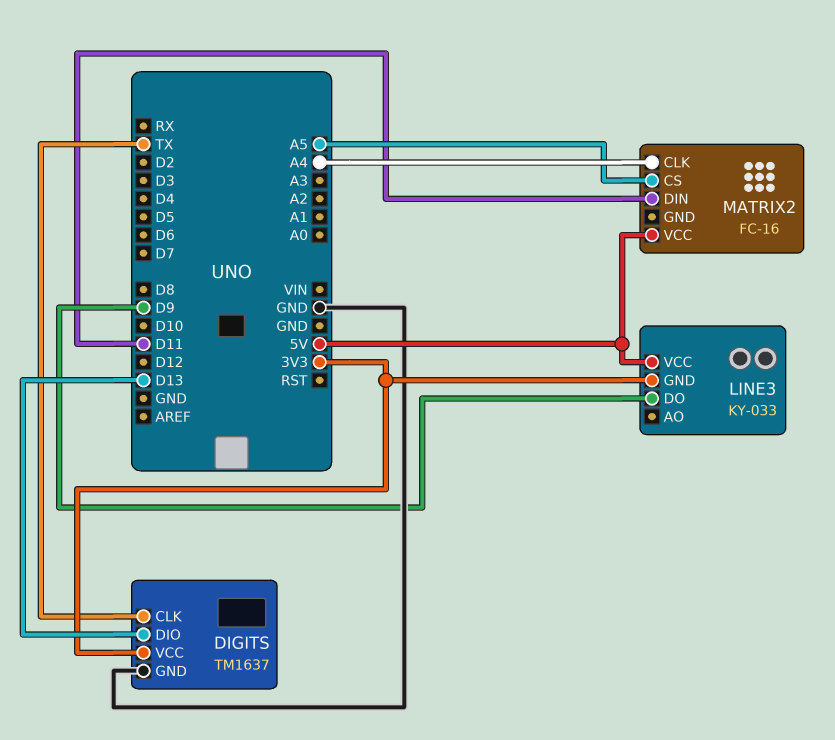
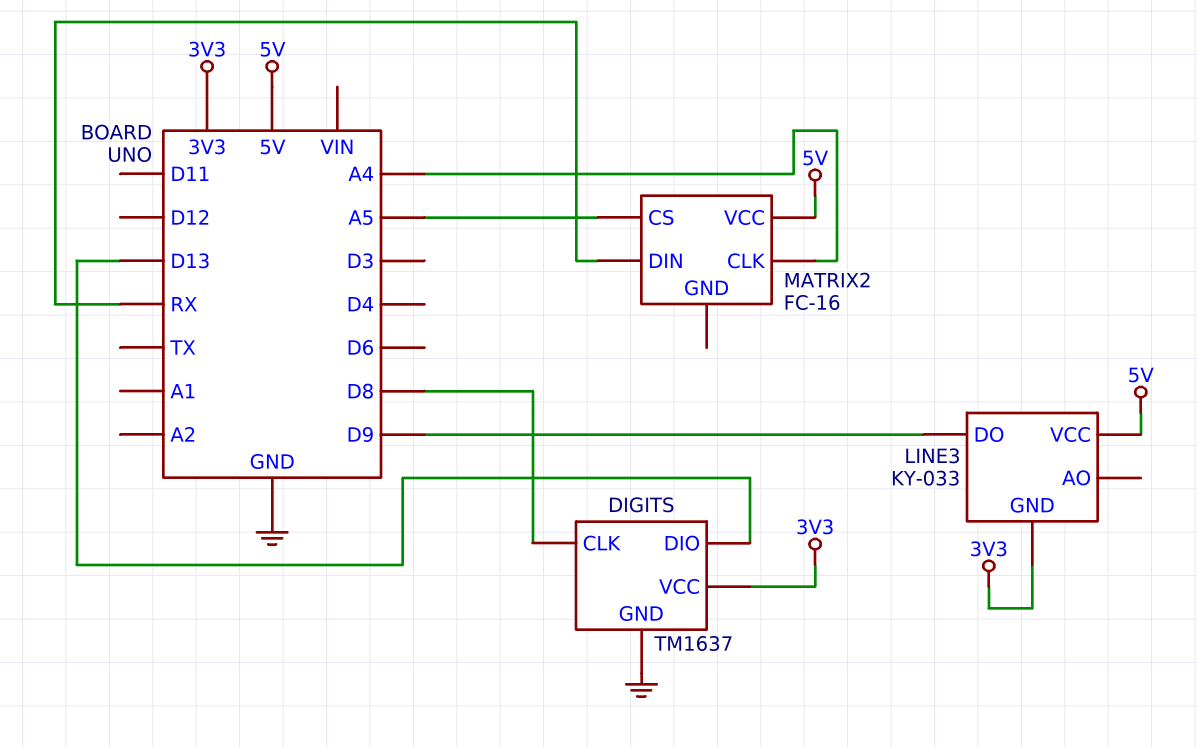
DIGITS pin CLK: TX -> D8
MATRIX2 pin DIN: D11 -> RX

